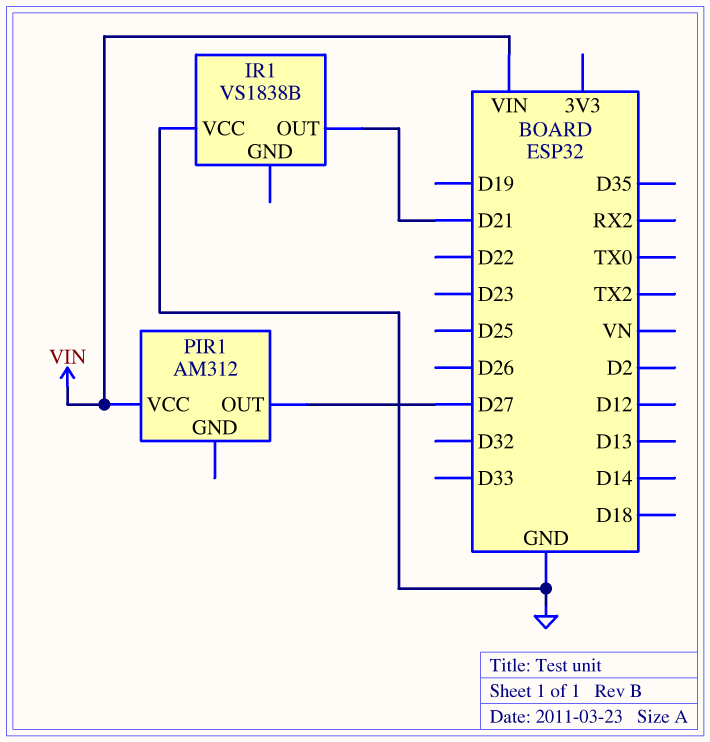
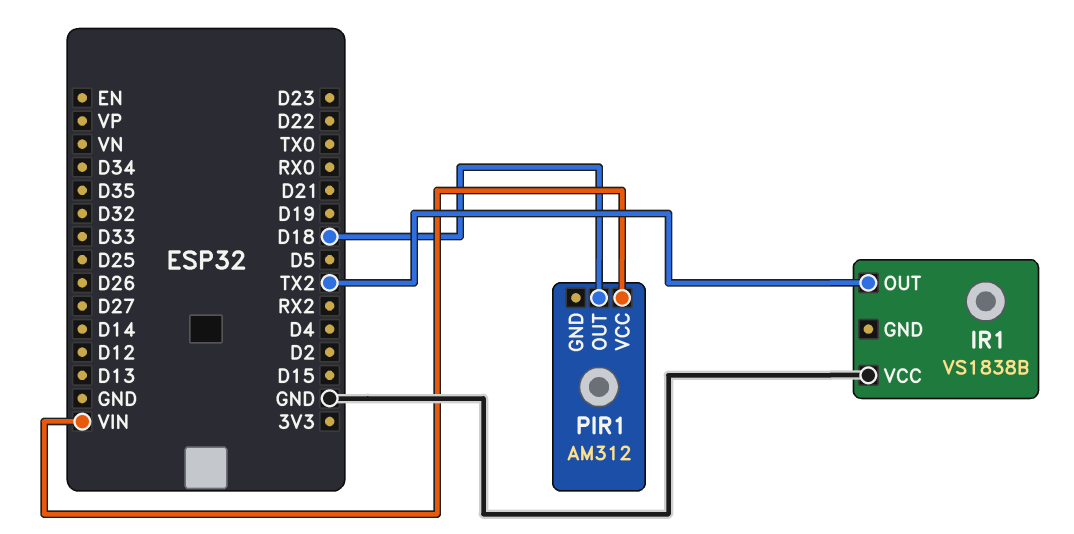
IR1 pin OUT: D21 -> TX2
PIR1 pin OUT: D27 -> D18

